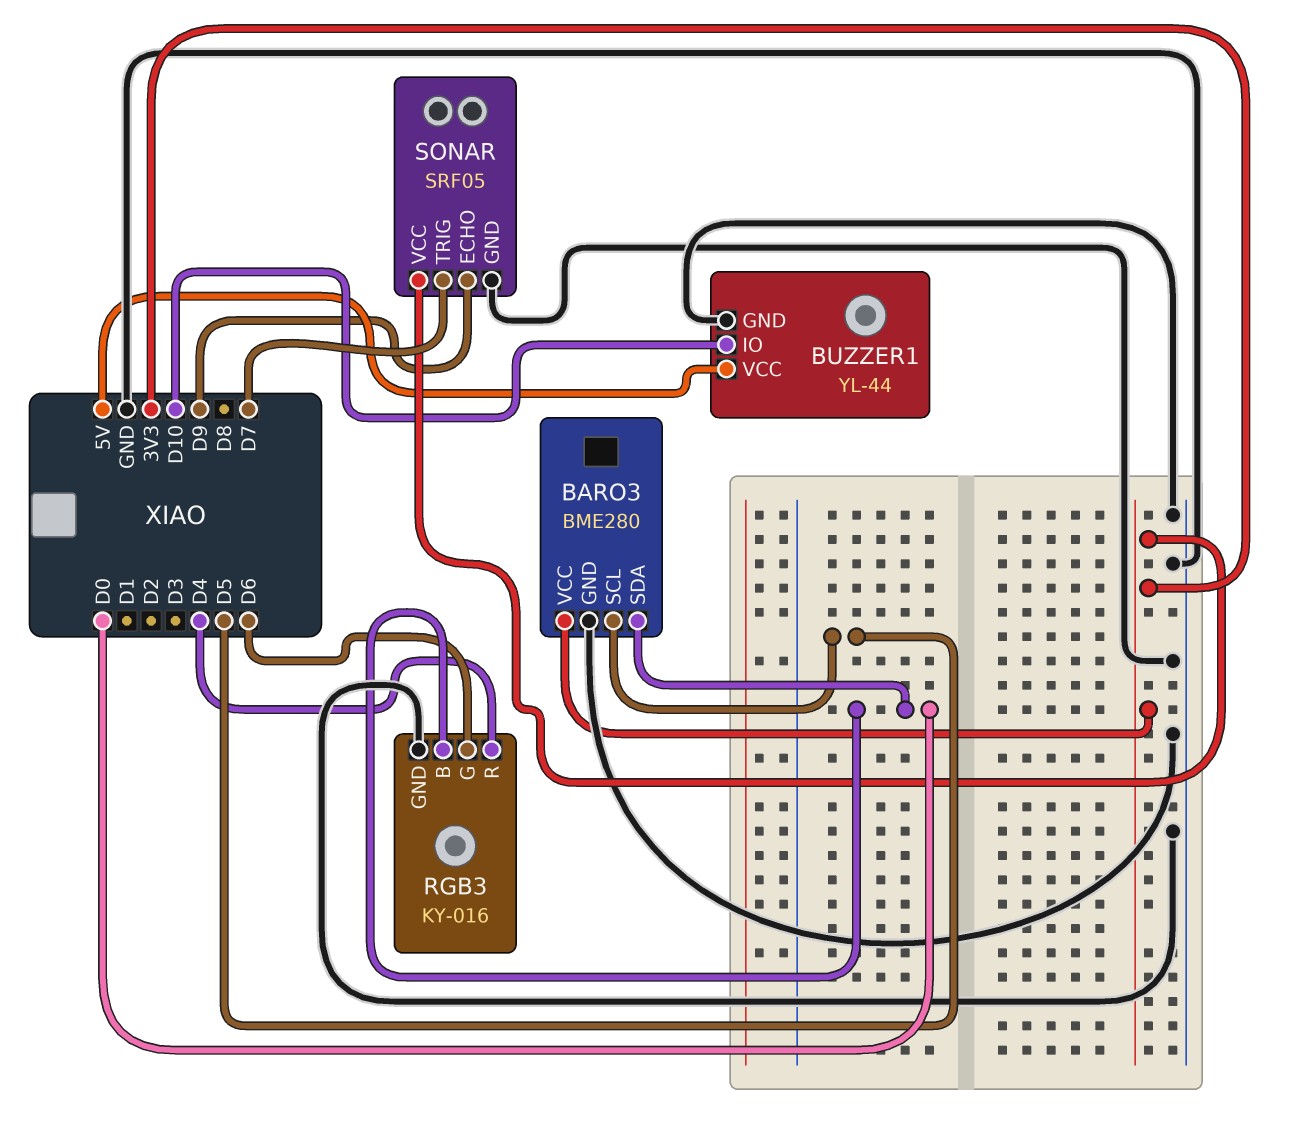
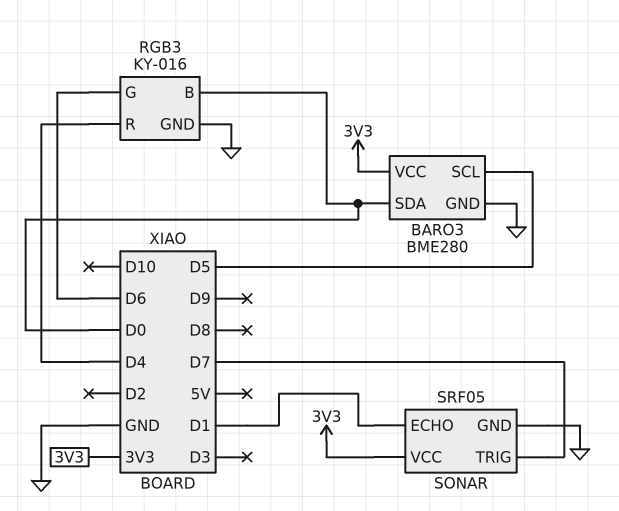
BUZZER1: YL-44 -> none
BUZZER1 pin GND: GND -> none
BUZZER1 pin IO: D10 -> none
BUZZER1 pin VCC: 5V -> none
SONAR pin ECHO: D9 -> D1

